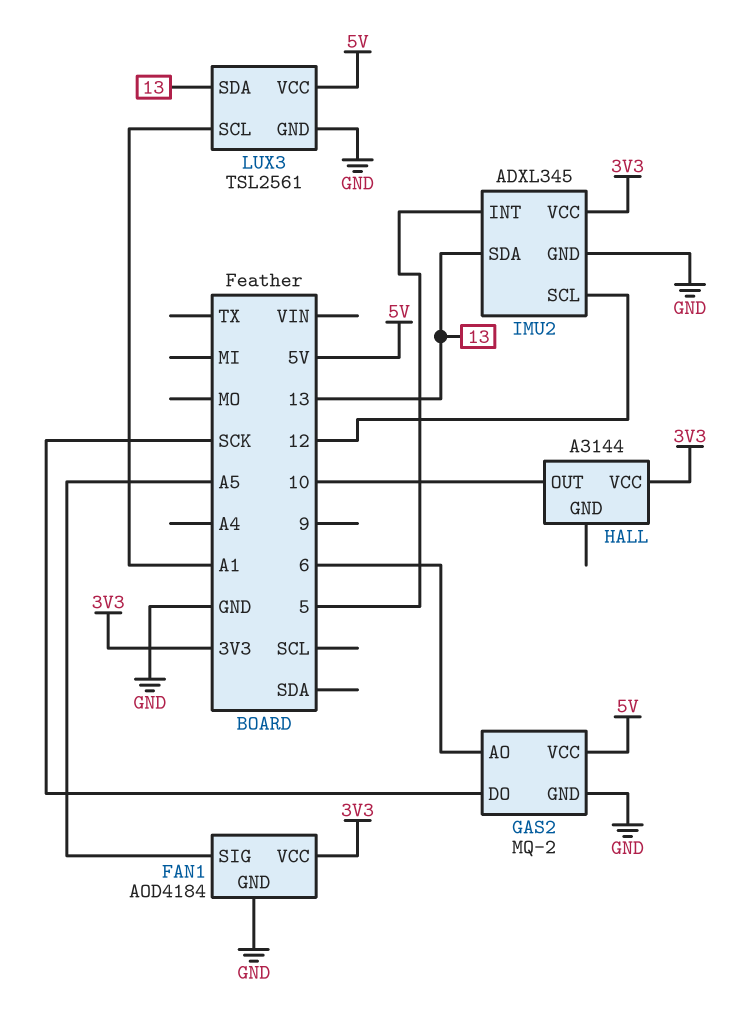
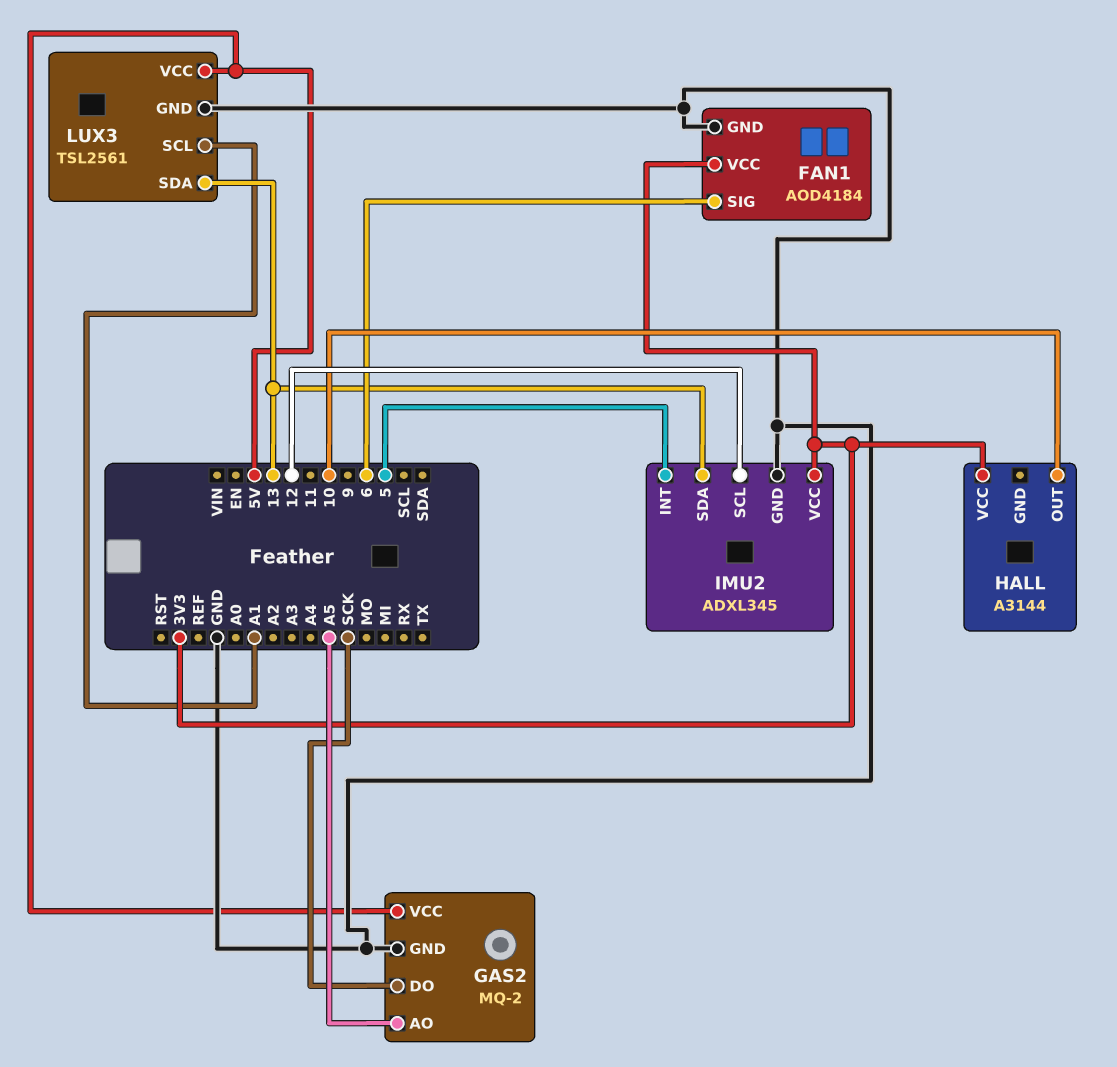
FAN1 pin SIG: A5 -> 6
GAS2 pin AO: 6 -> A5

